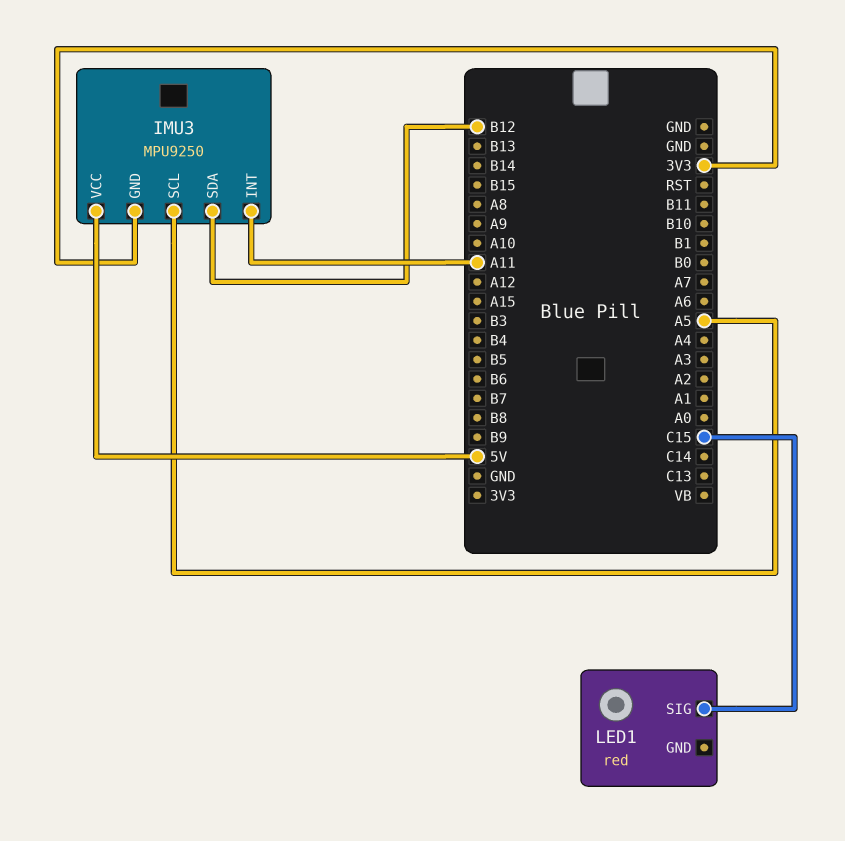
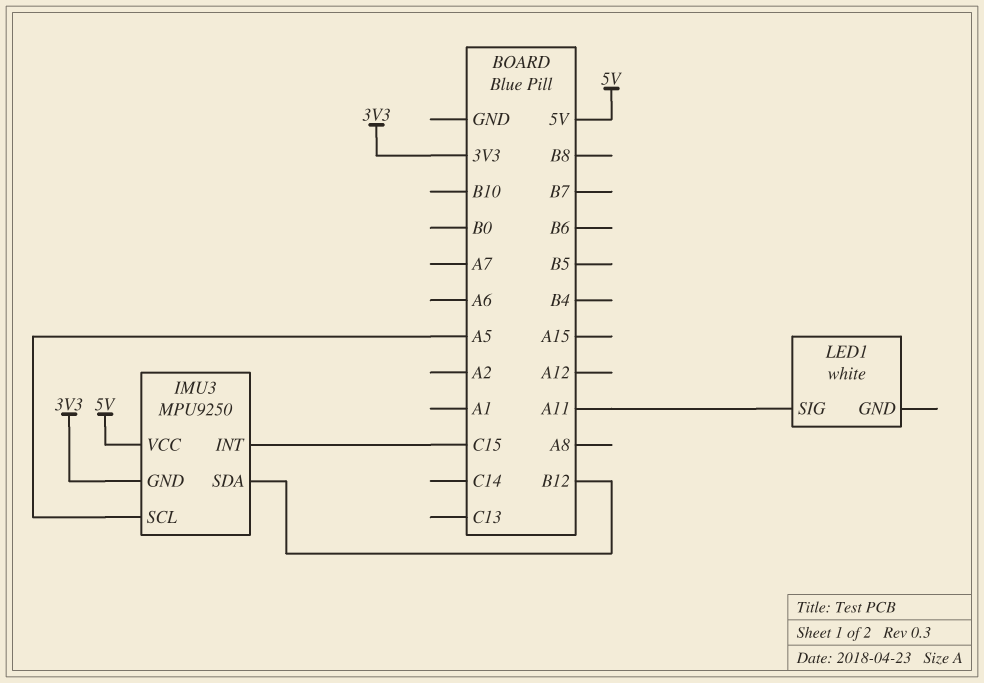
IMU3 pin INT: A11 -> C15
LED1: red -> white
LED1 pin SIG: C15 -> A11

